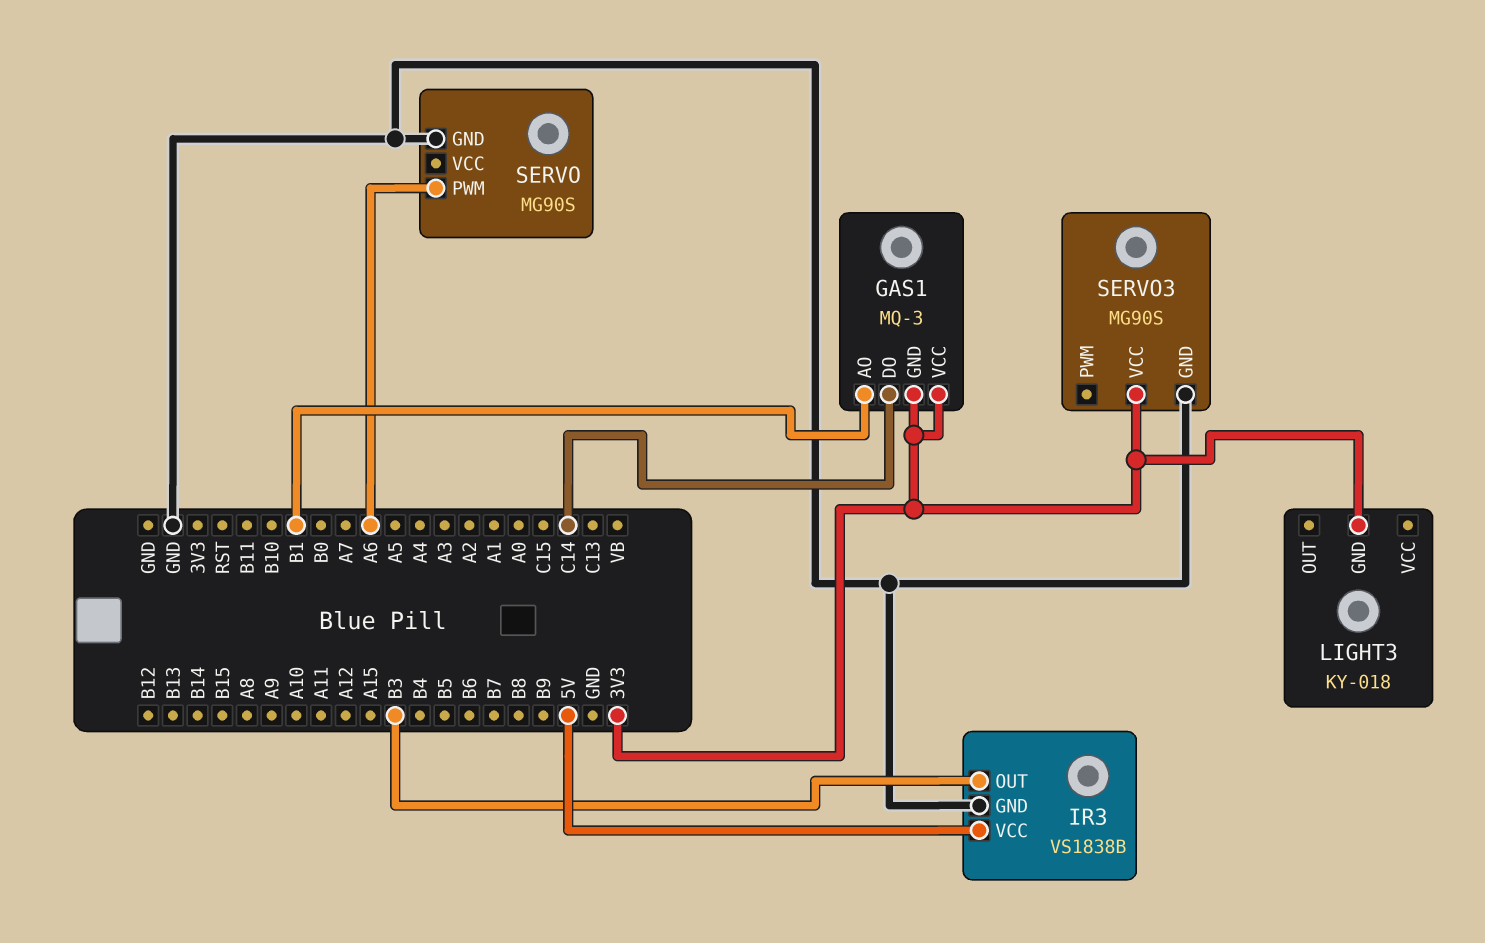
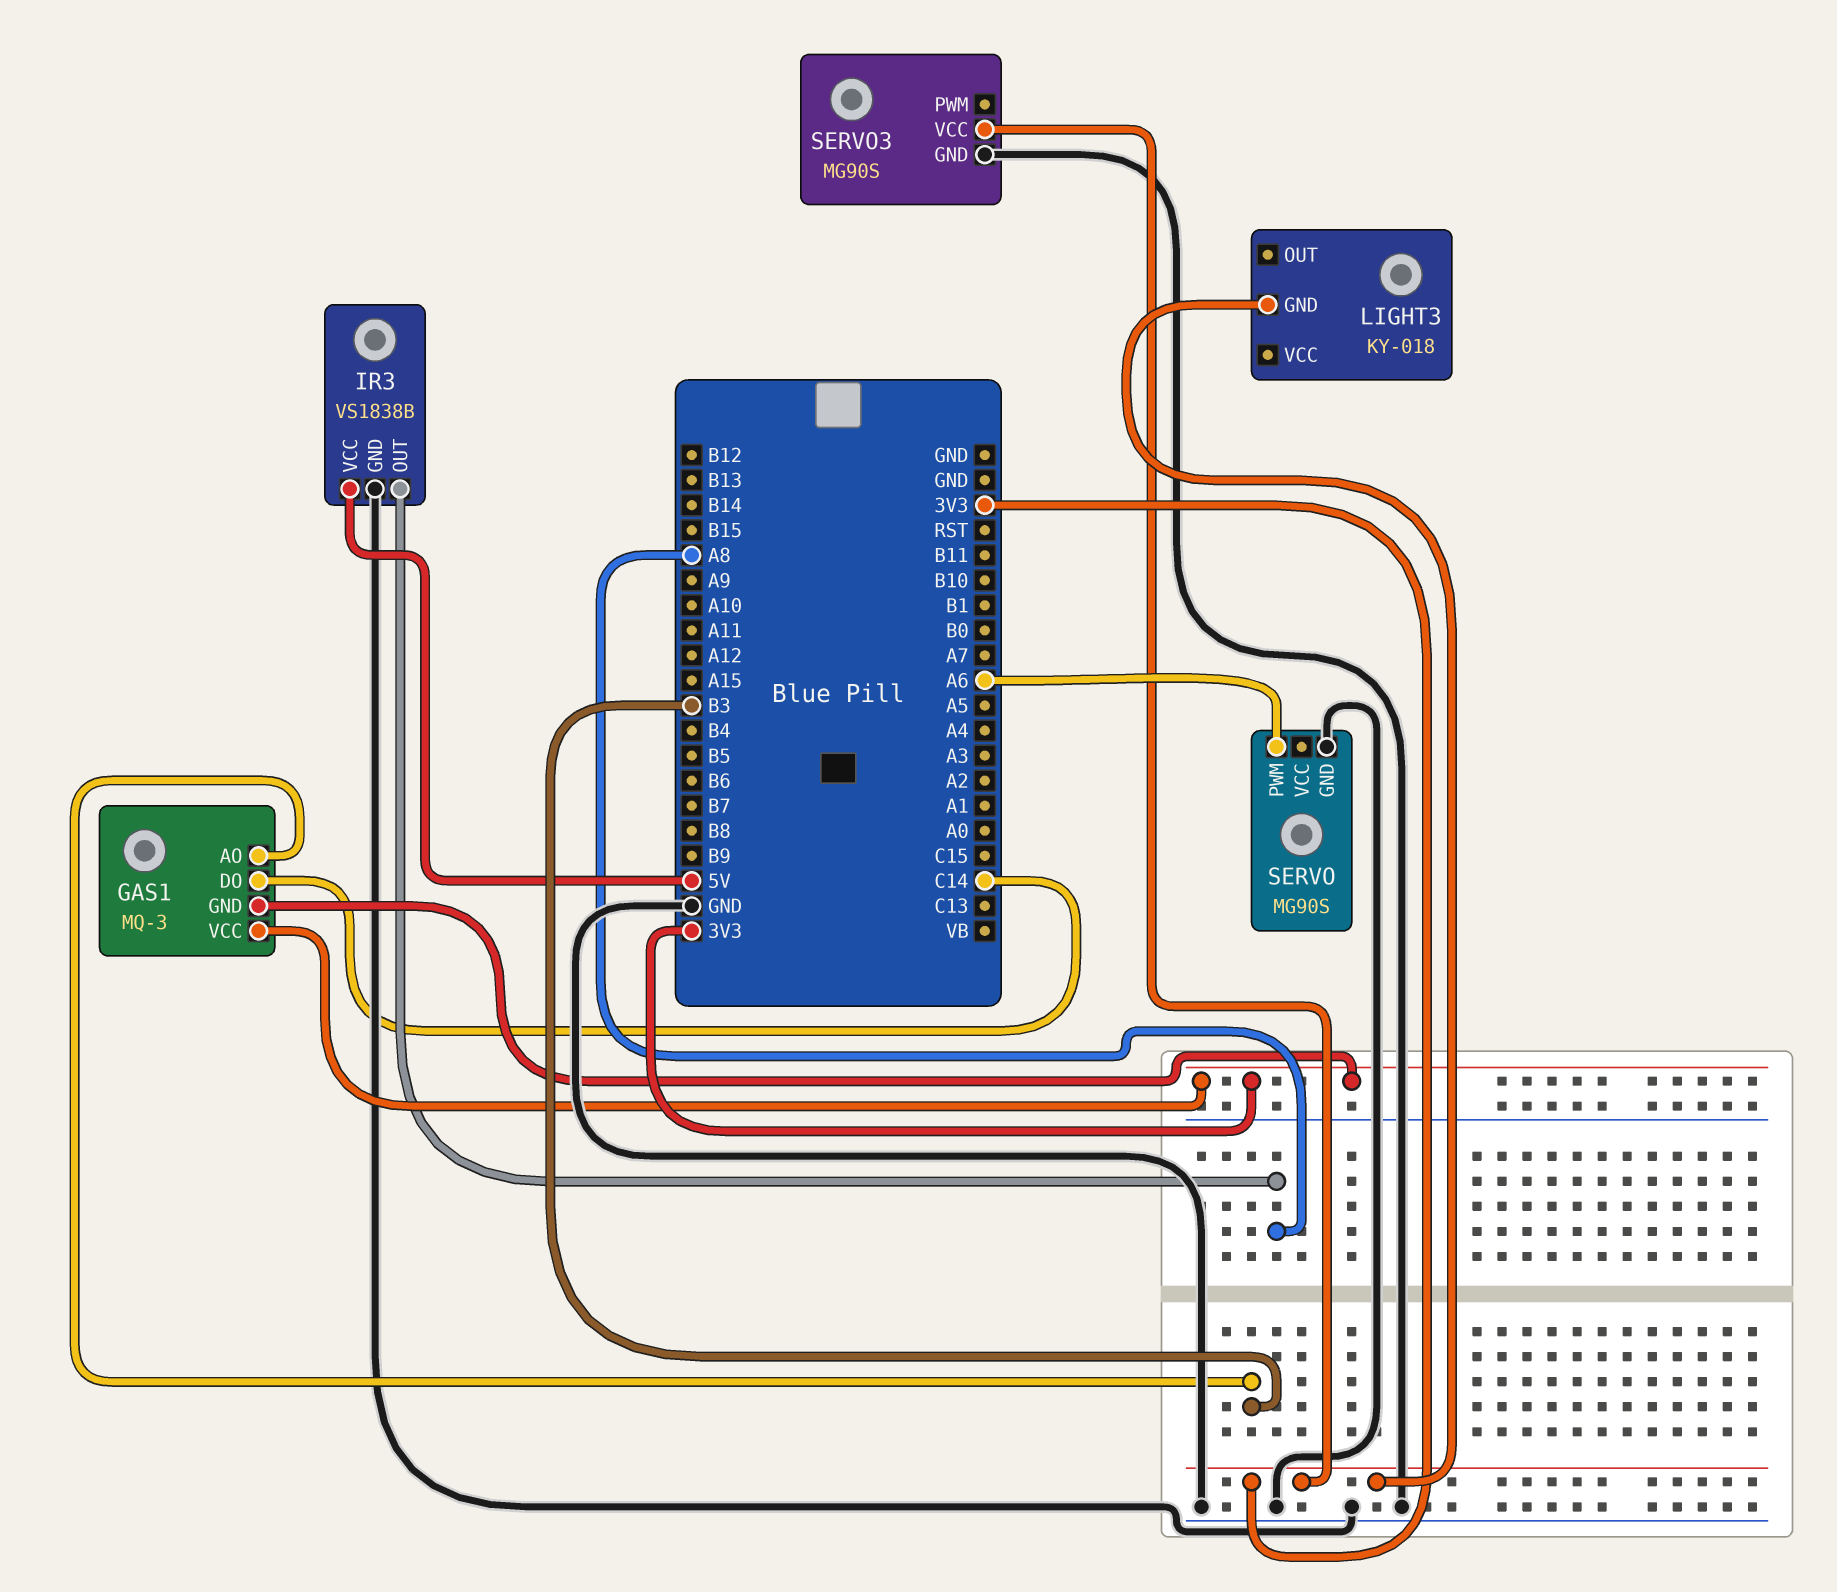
GAS1 pin AO: B1 -> B3
IR3 pin OUT: B3 -> A8

